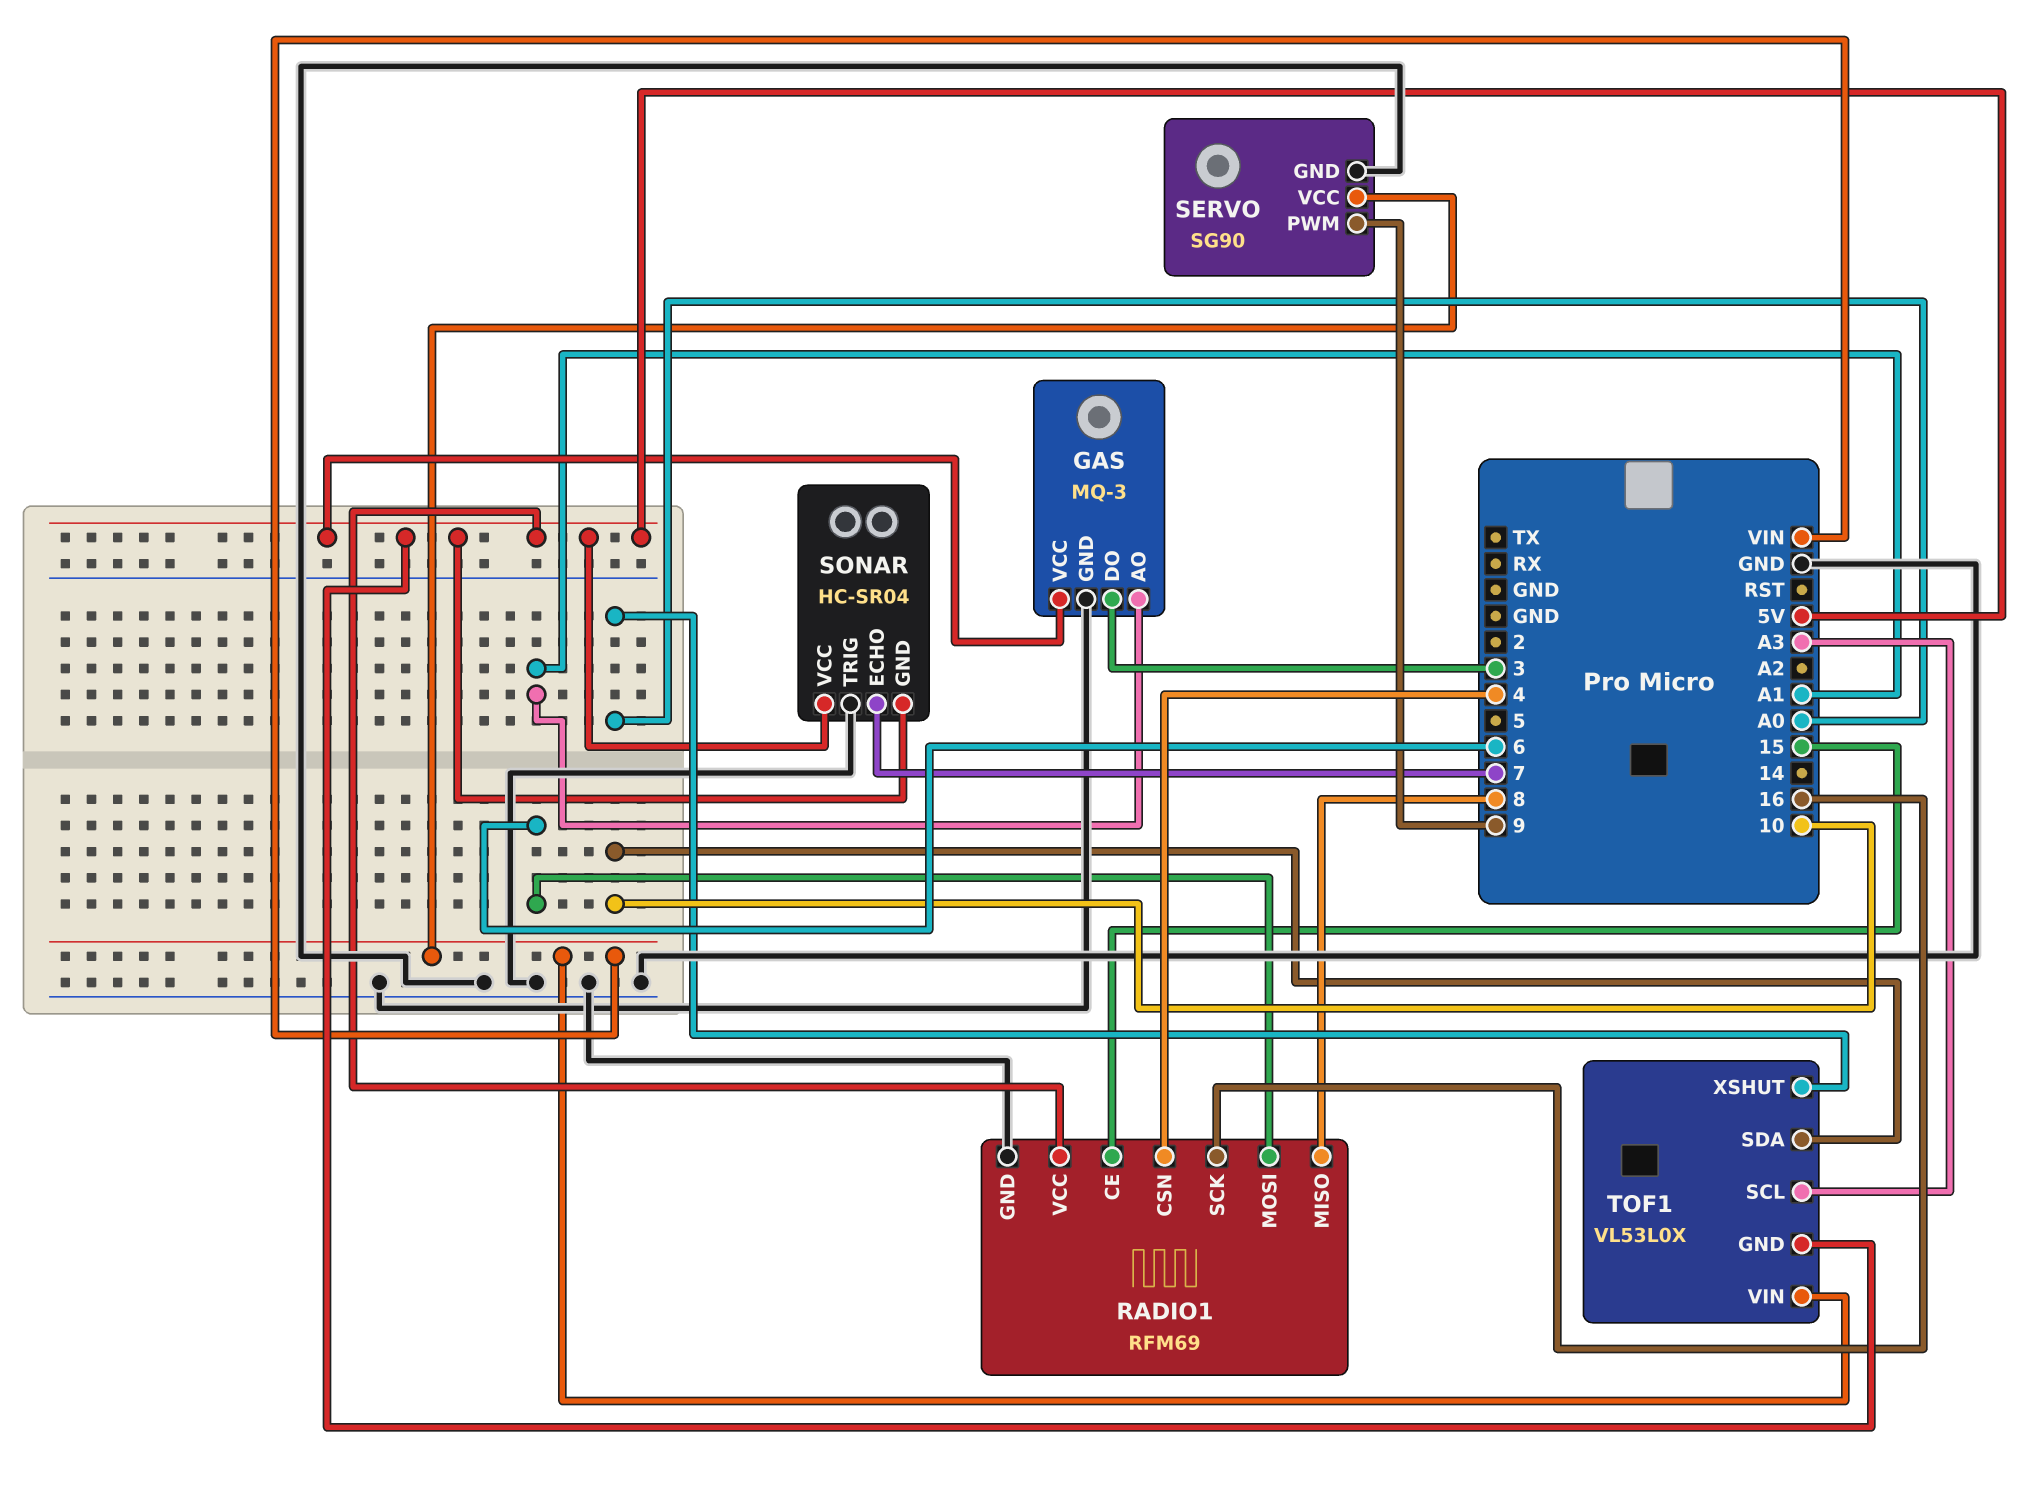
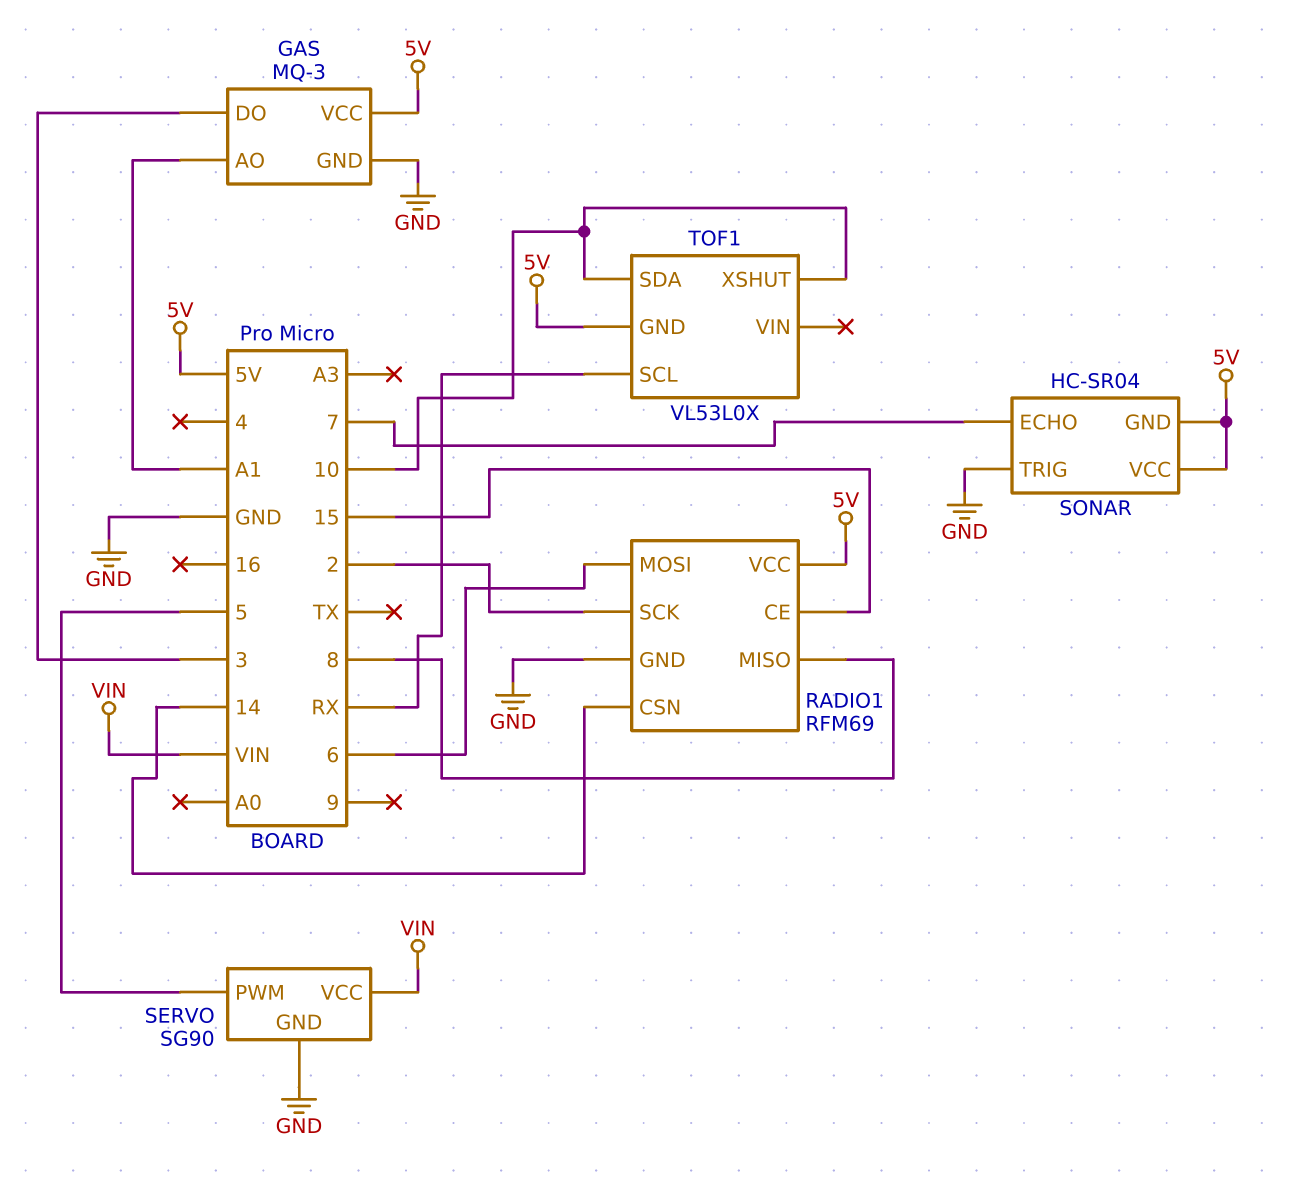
RADIO1 pin CSN: 4 -> 14
RADIO1 pin SCK: 16 -> 2
SERVO pin PWM: 9 -> 5
TOF1 pin SCL: A3 -> RX
TOF1 pin VIN: VIN -> none
TOF1 pin XSHUT: A0 -> 10

